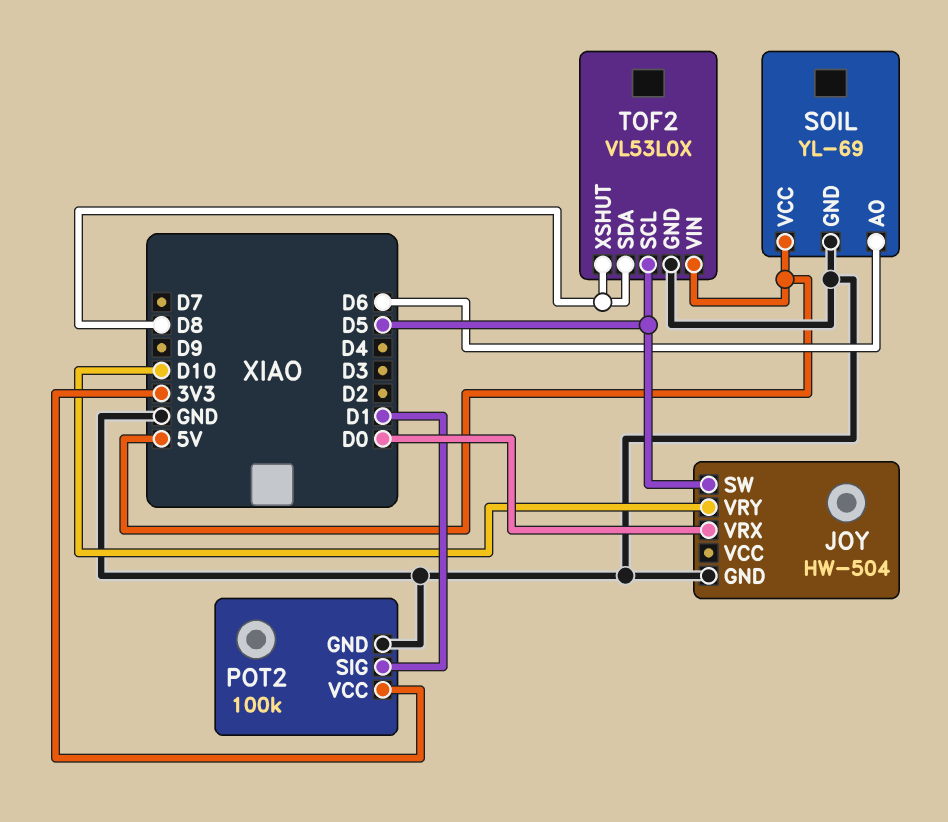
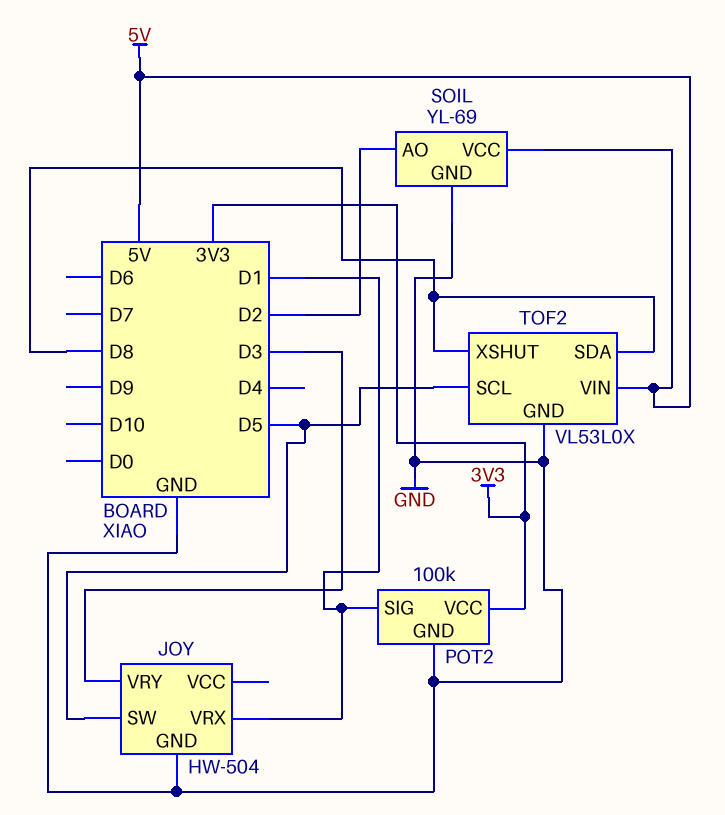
JOY pin VRX: D0 -> D1
JOY pin VRY: D10 -> D3
SOIL pin AO: D6 -> D2

